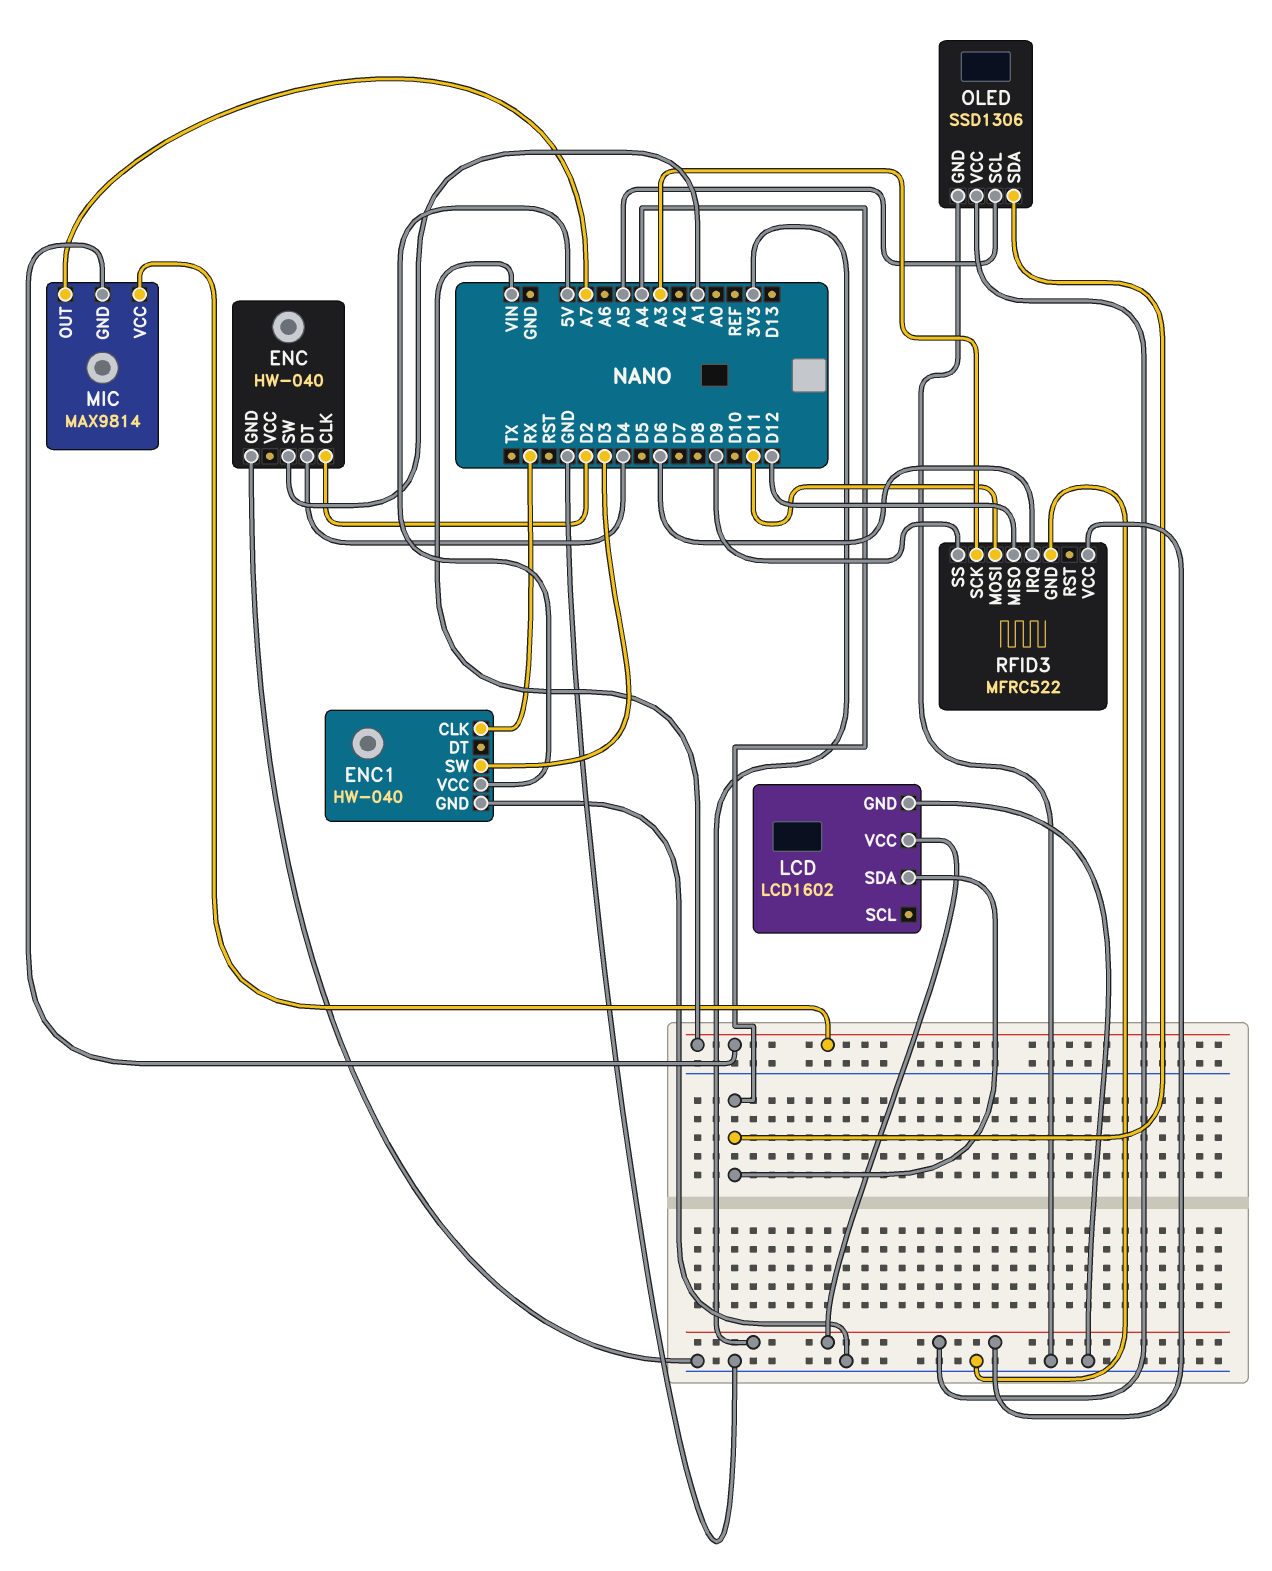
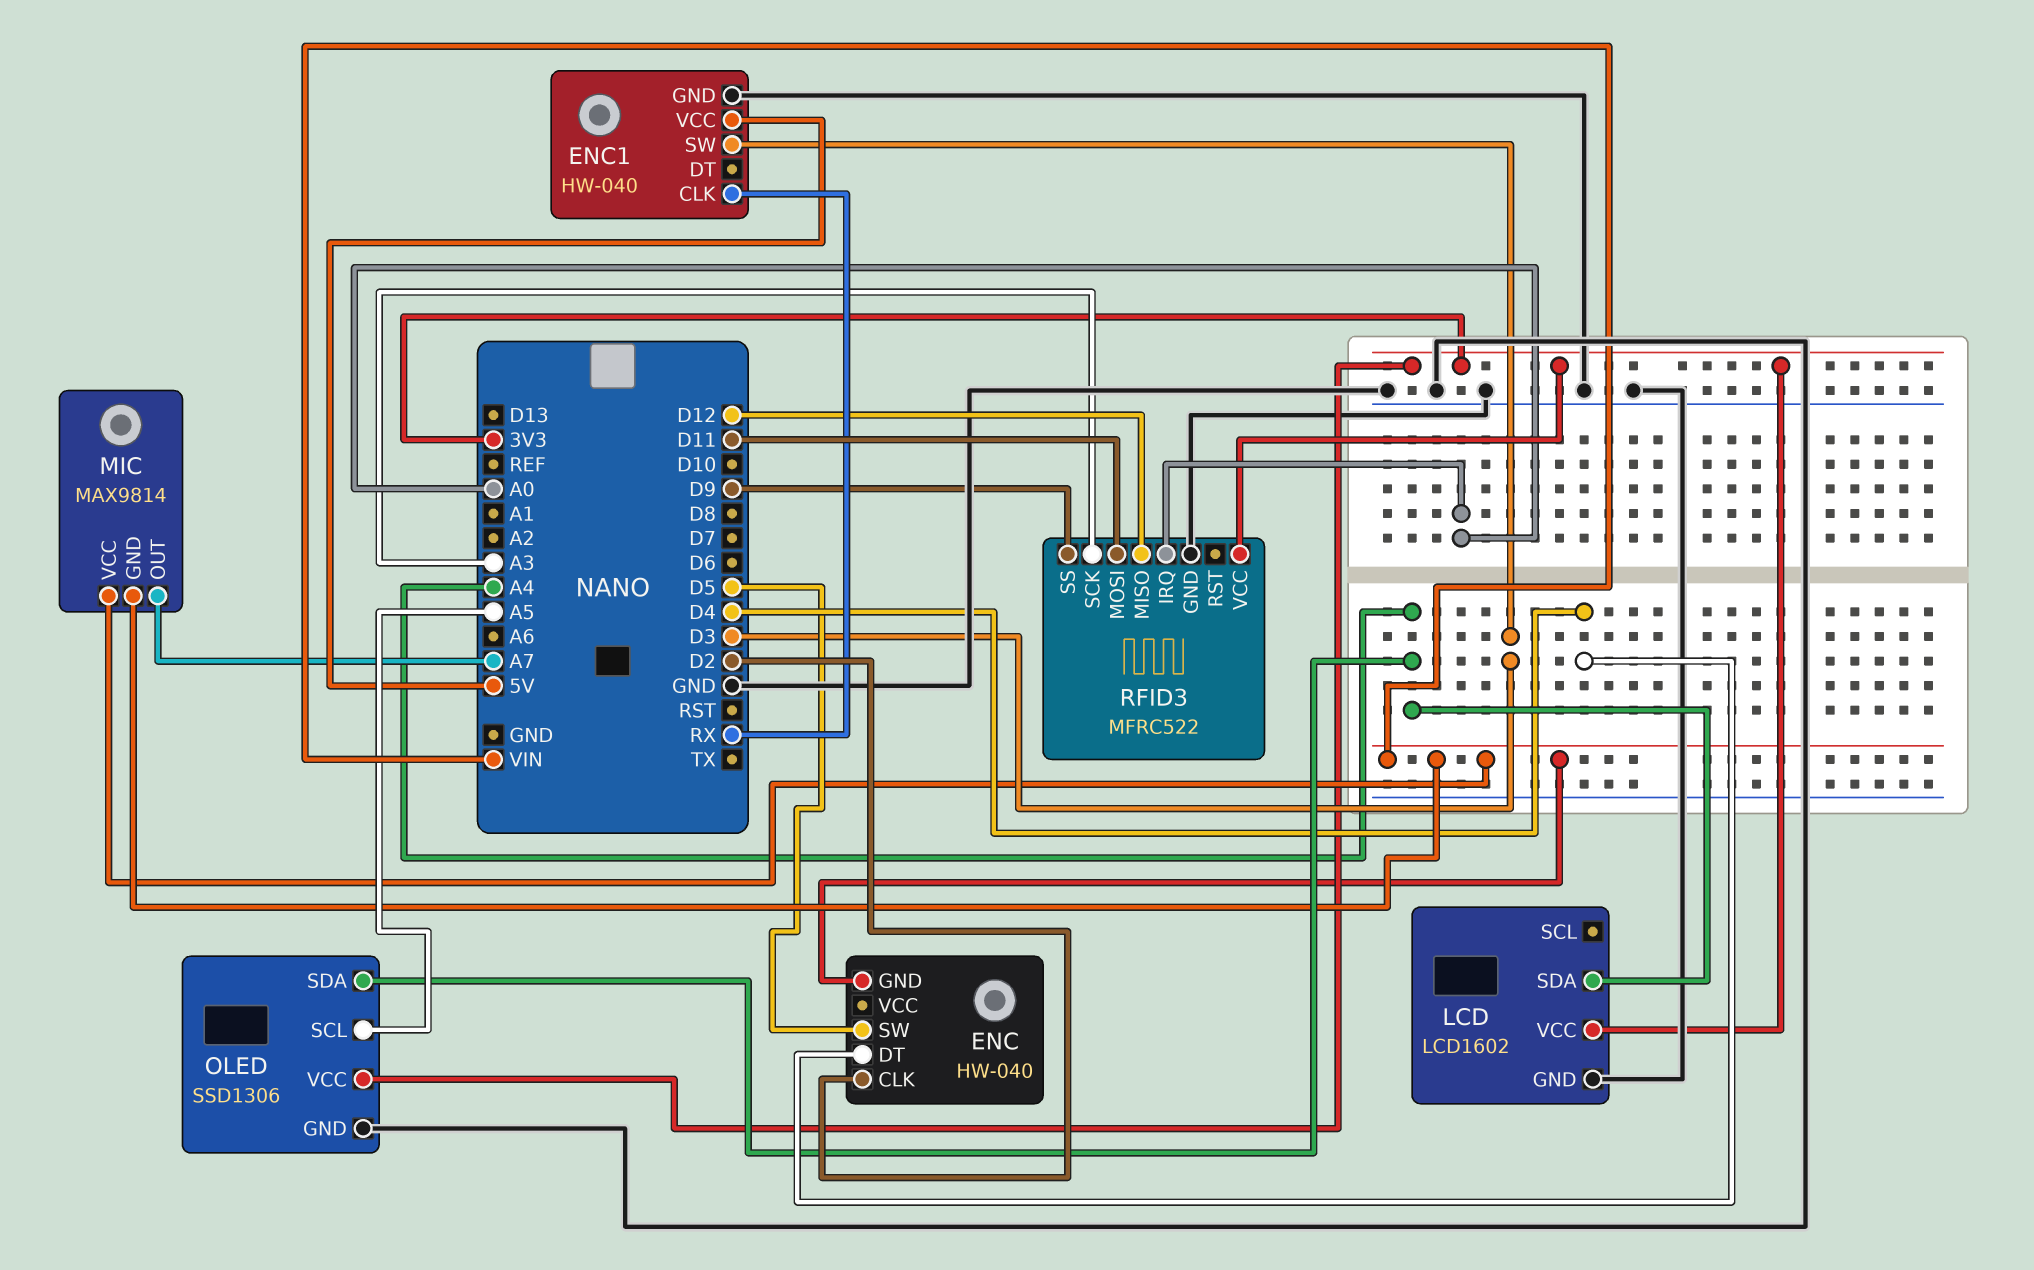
ENC pin GND: GND -> VIN
ENC pin SW: A1 -> D5
RFID3 pin IRQ: D6 -> A0

